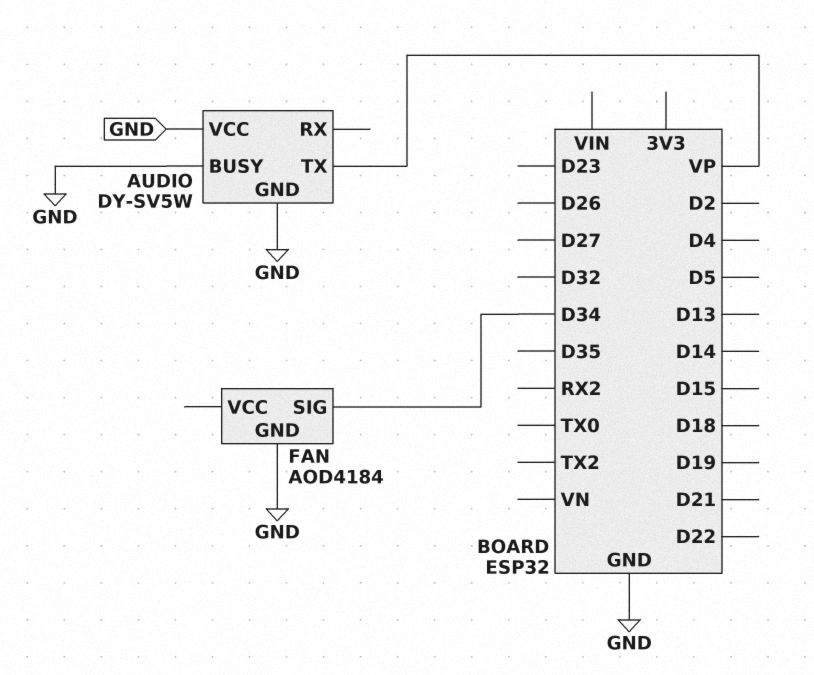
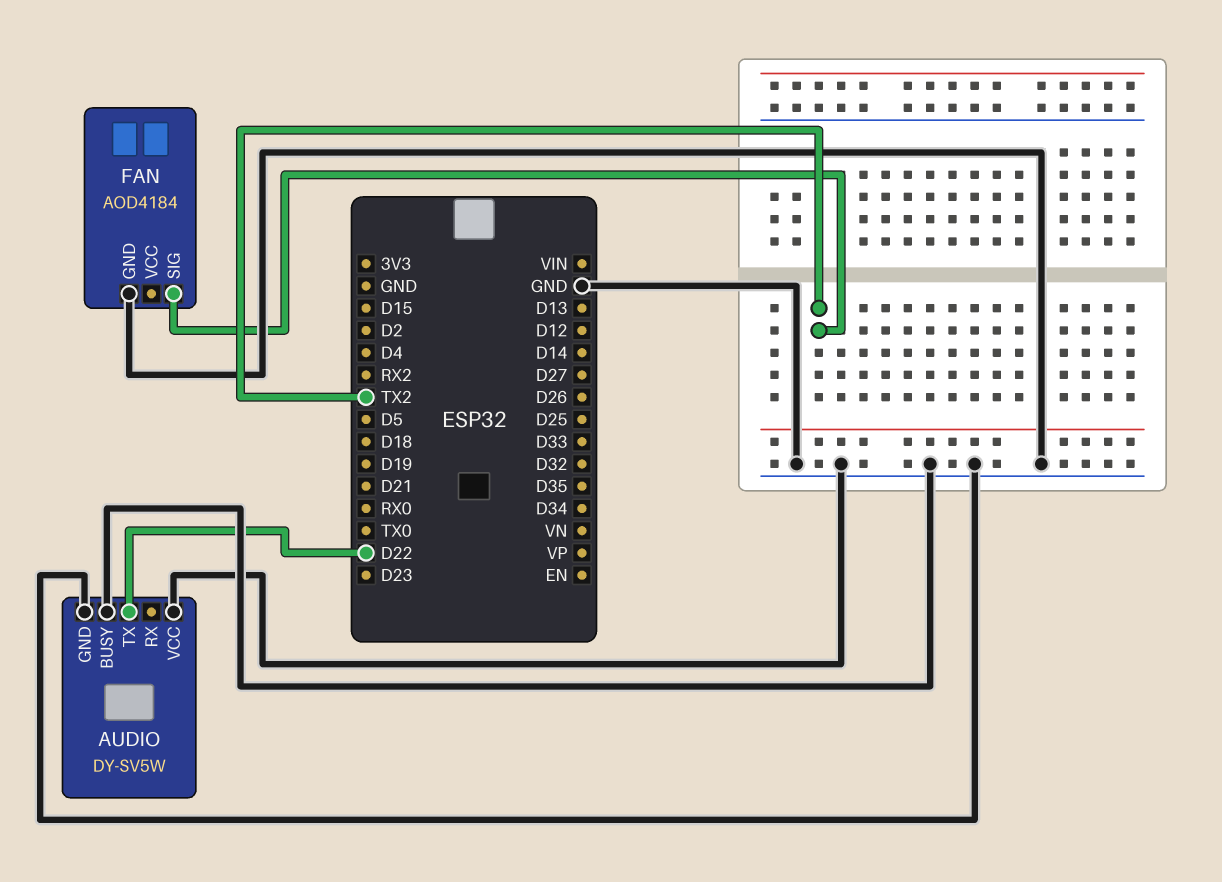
AUDIO pin TX: VP -> D22
FAN pin SIG: D34 -> TX2

